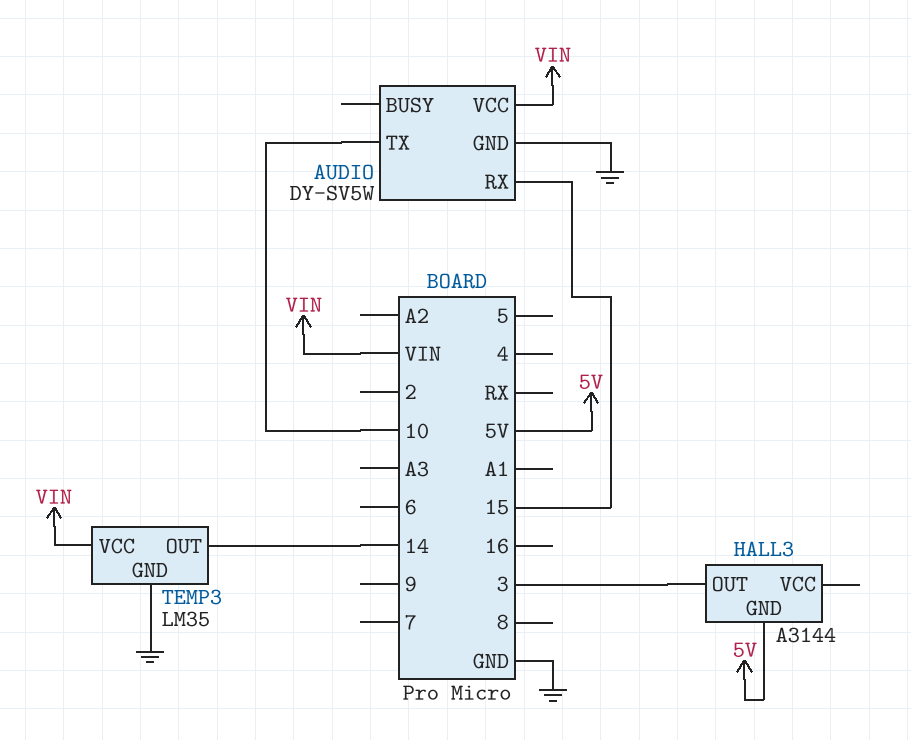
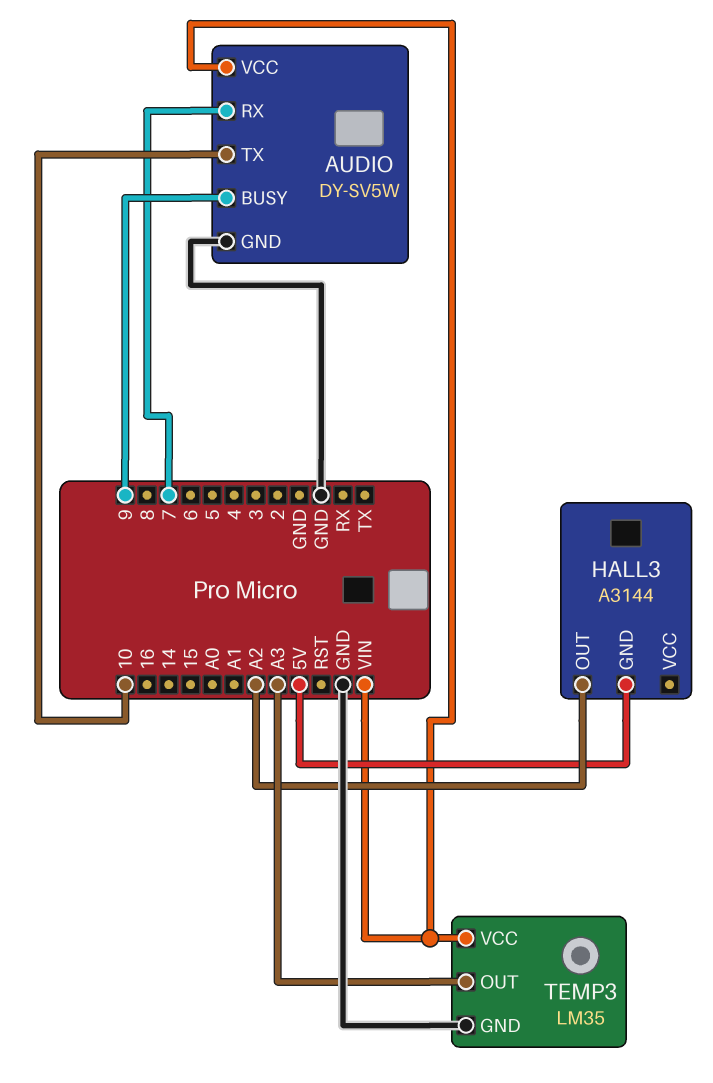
AUDIO pin BUSY: none -> 9
AUDIO pin RX: 15 -> 7
HALL3 pin OUT: 3 -> A2
TEMP3 pin OUT: 14 -> A3

